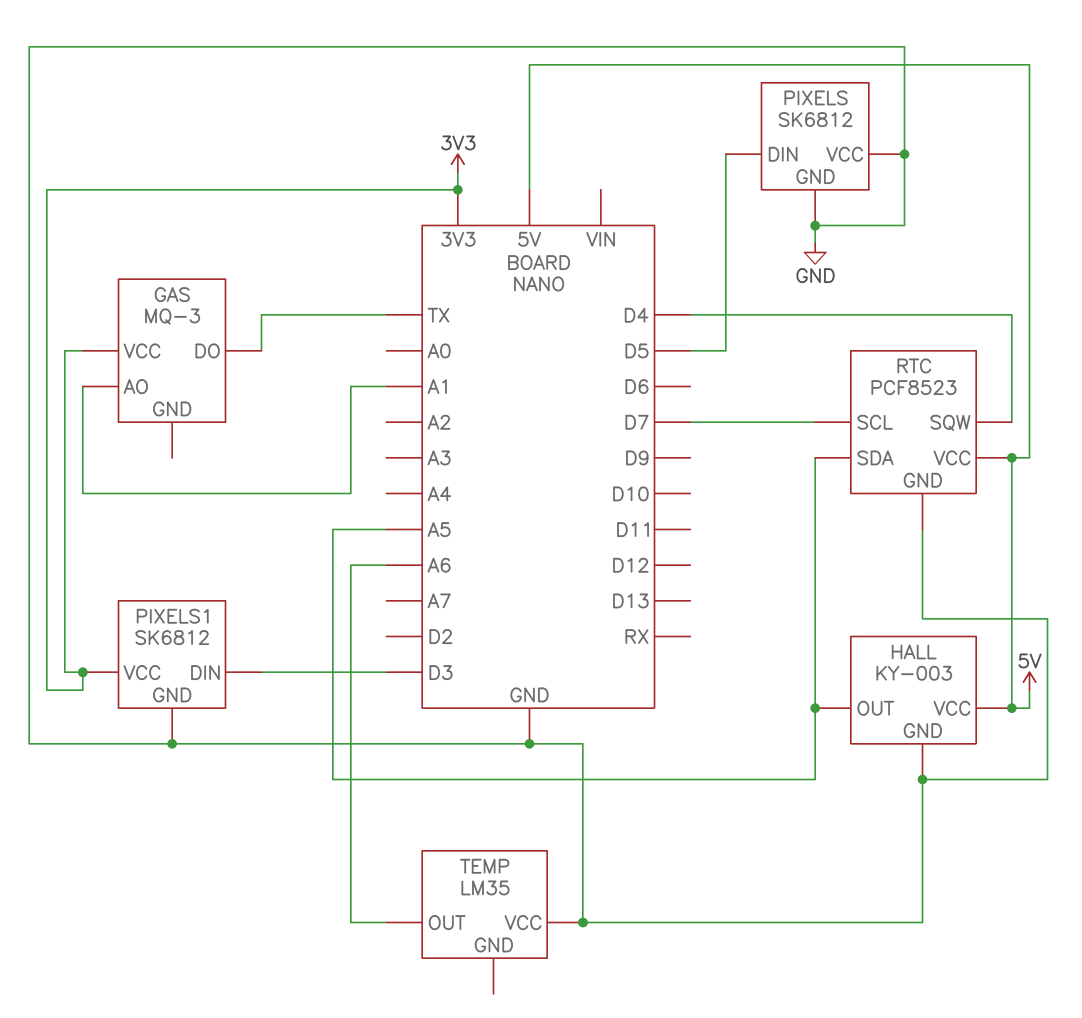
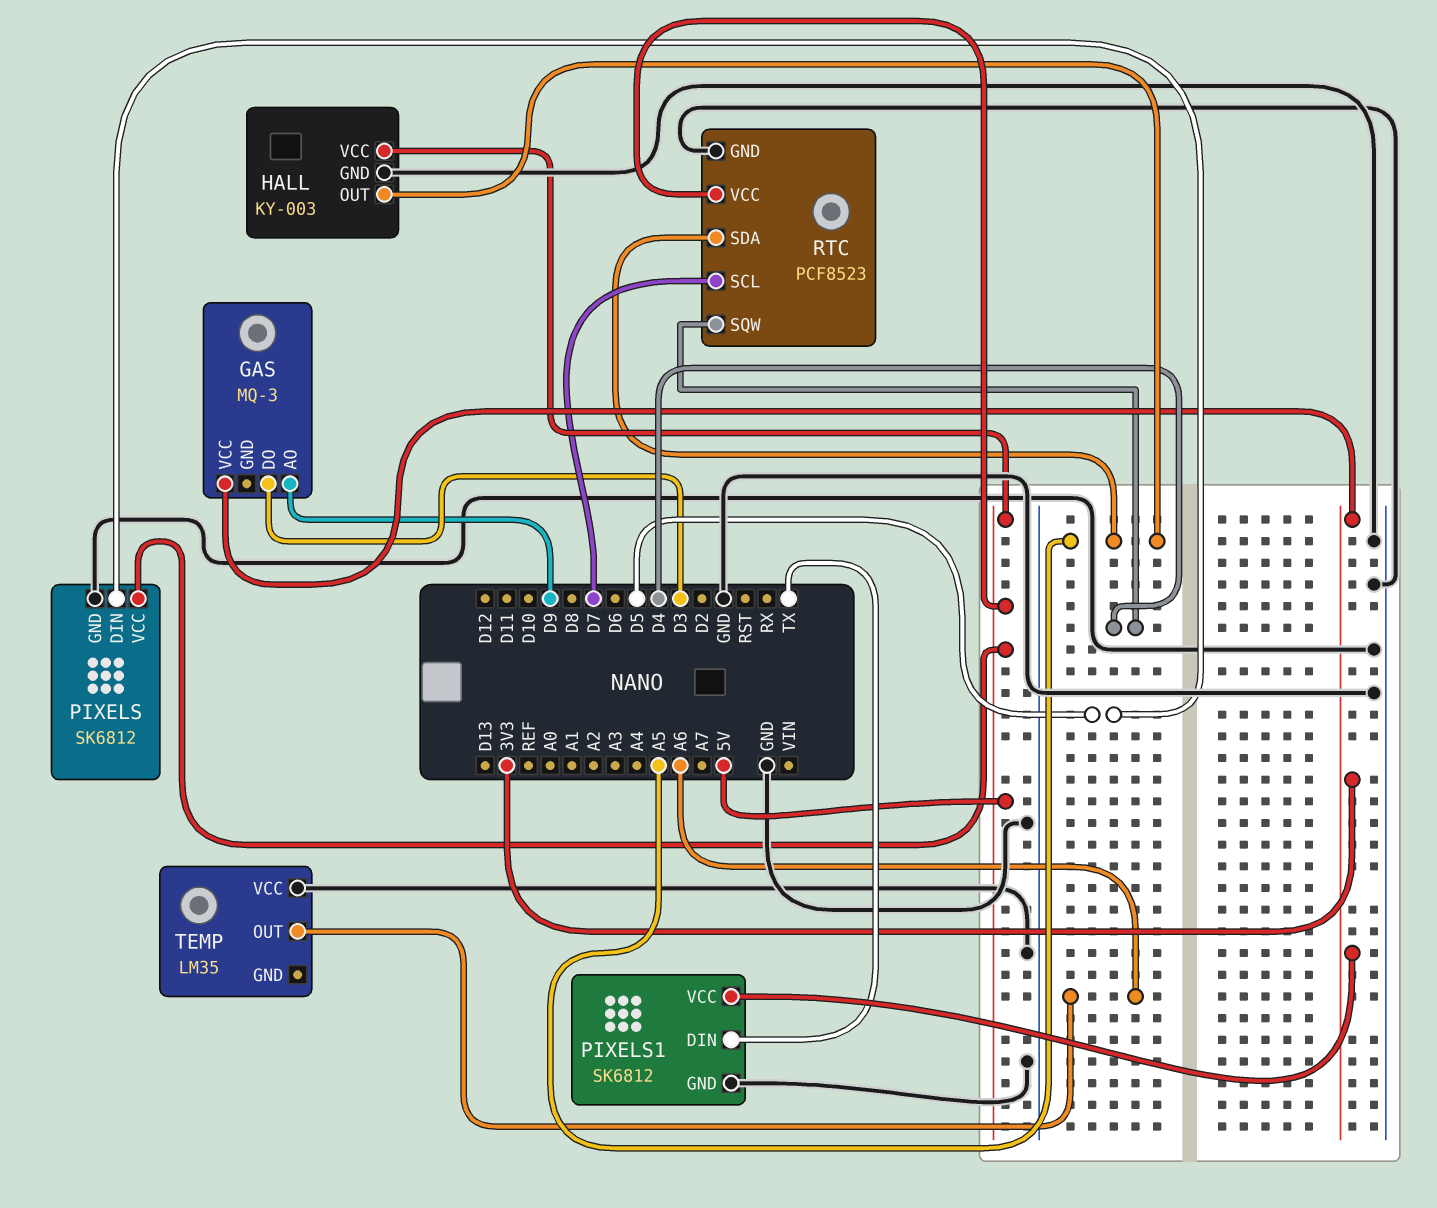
GAS pin AO: A1 -> D9
GAS pin DO: TX -> D3
PIXELS pin VCC: GND -> 5V
PIXELS1 pin DIN: D3 -> TX

